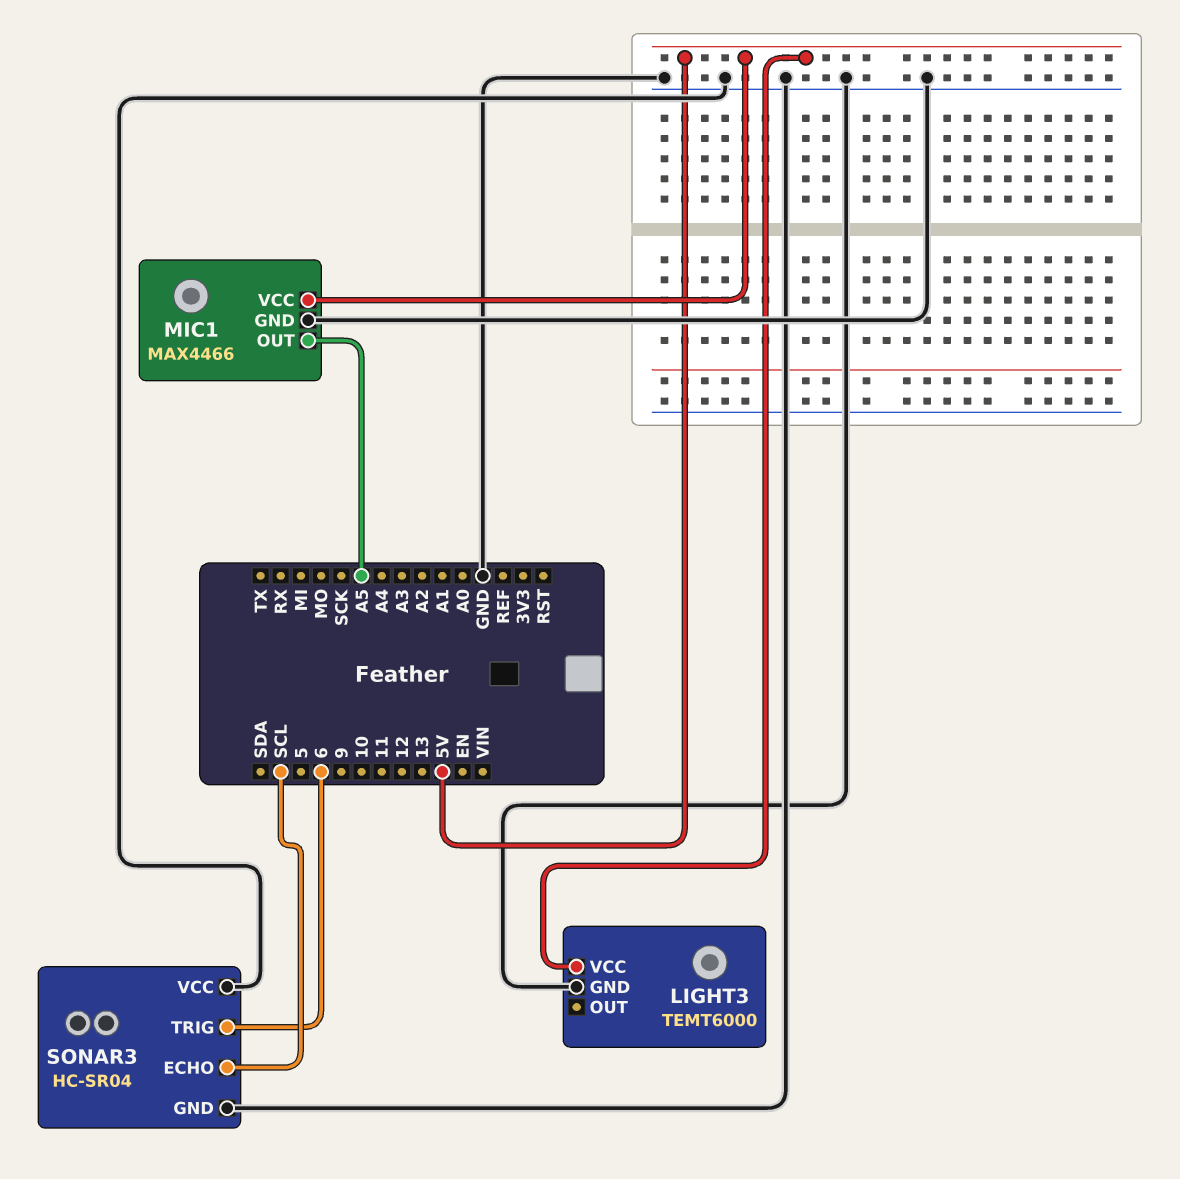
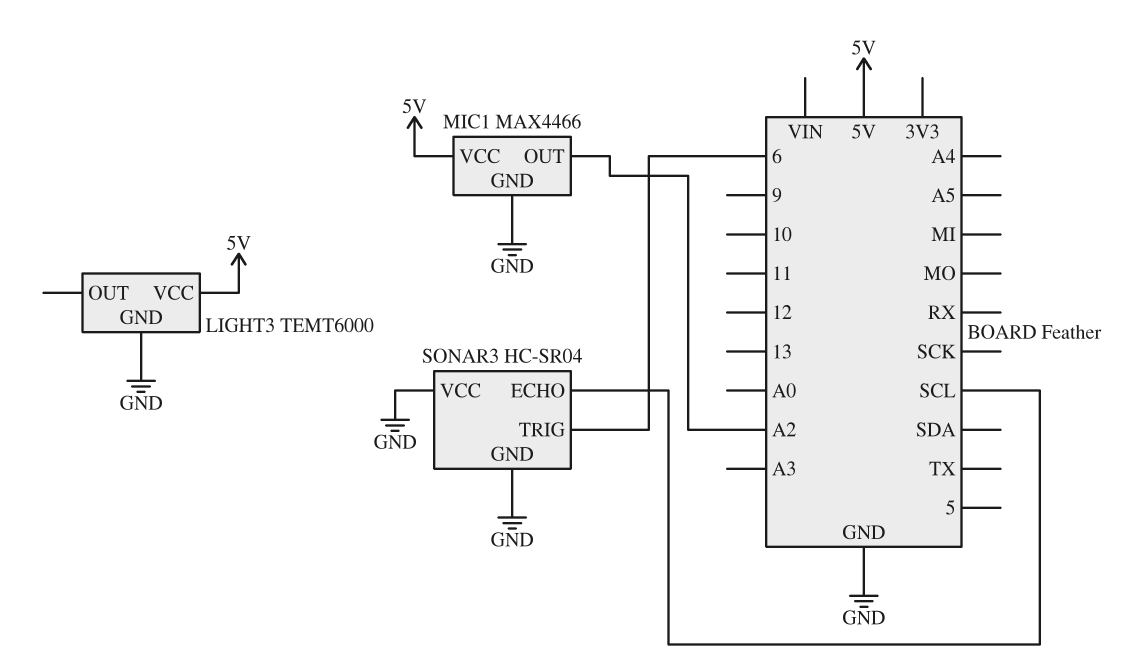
MIC1 pin OUT: A5 -> A2

